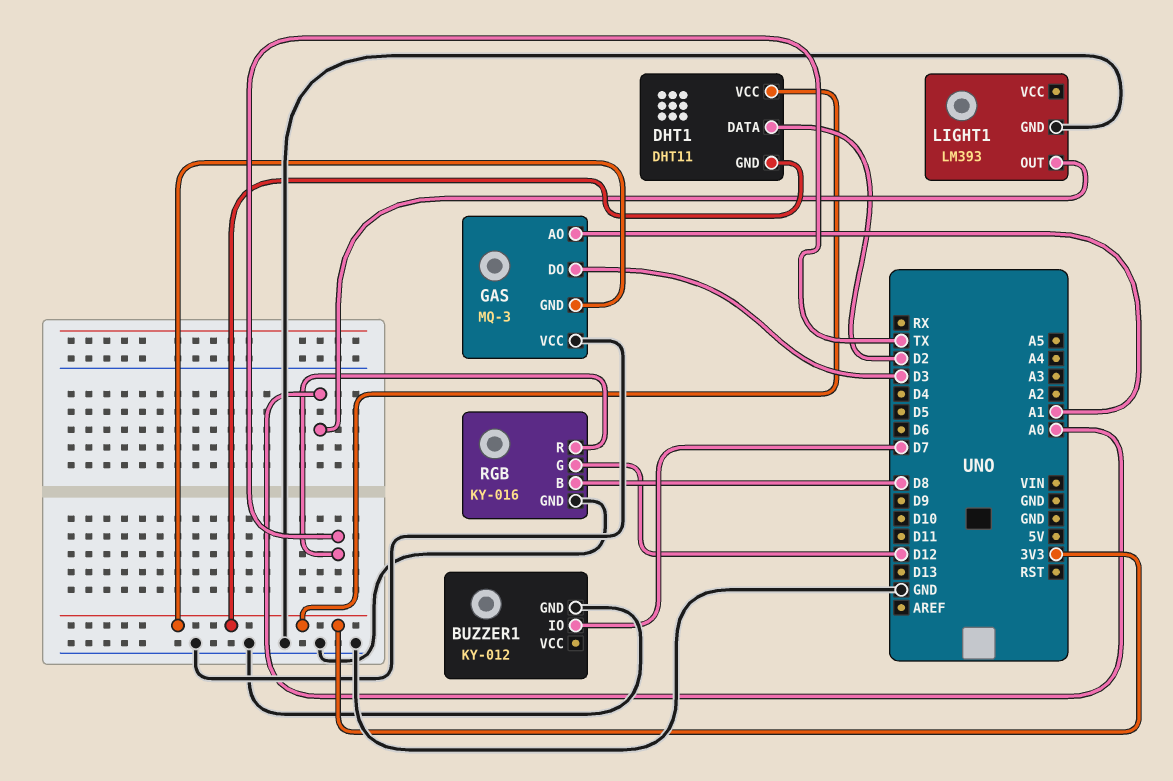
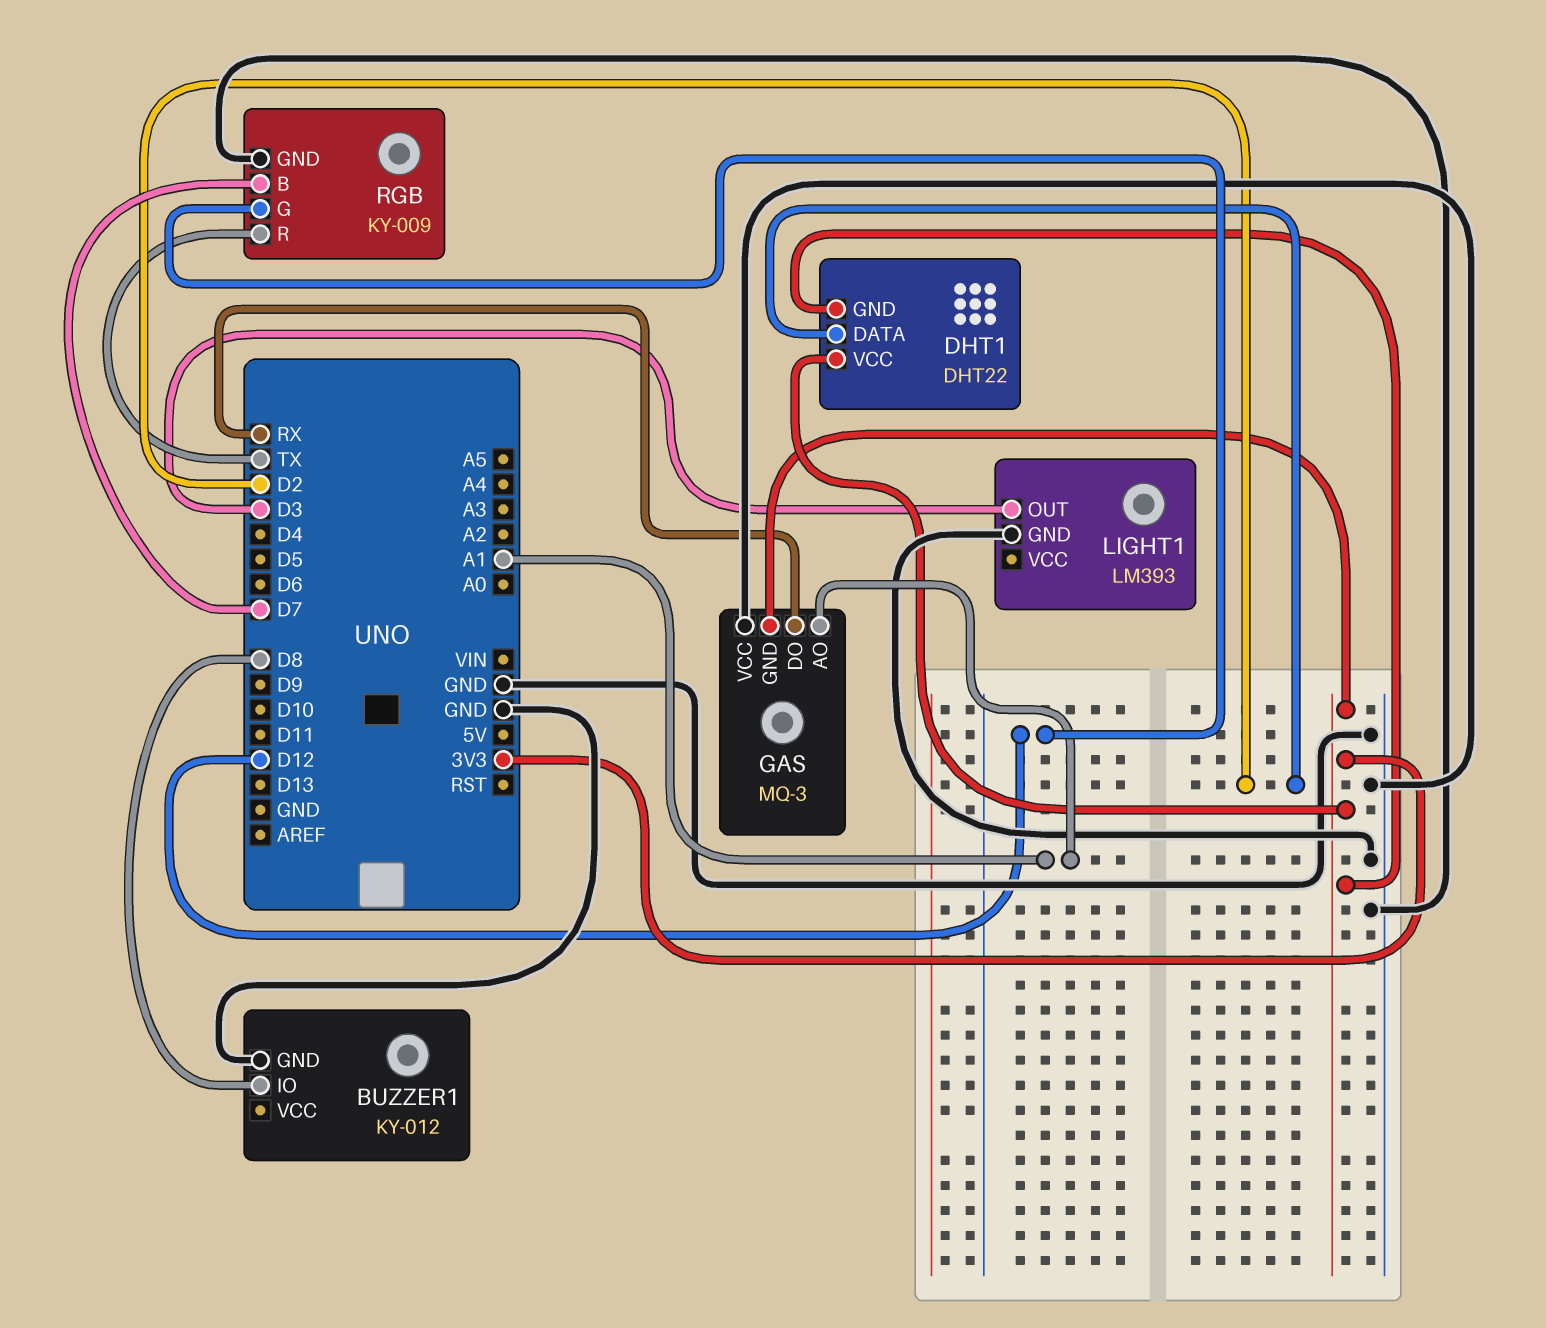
BUZZER1 pin IO: D7 -> D8
DHT1: DHT11 -> DHT22
GAS pin DO: D3 -> RX
LIGHT1 pin OUT: A0 -> D3
RGB: KY-016 -> KY-009
RGB pin B: D8 -> D7

